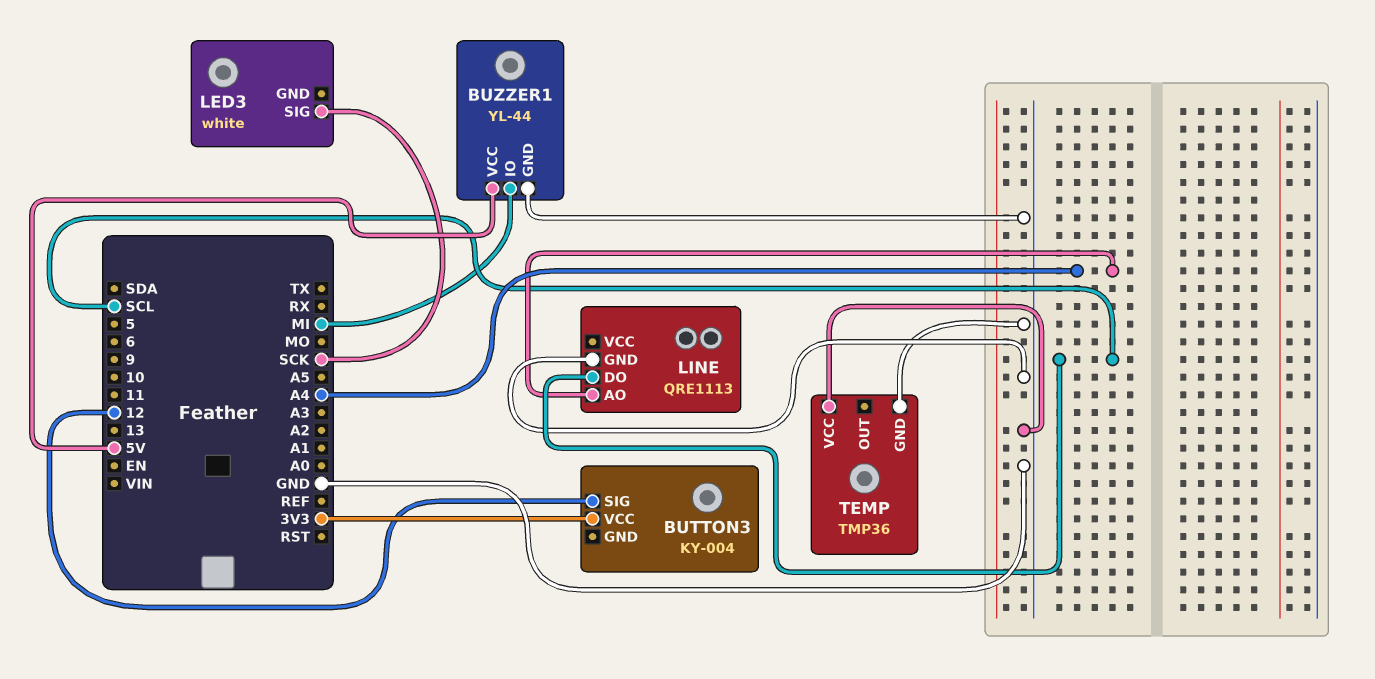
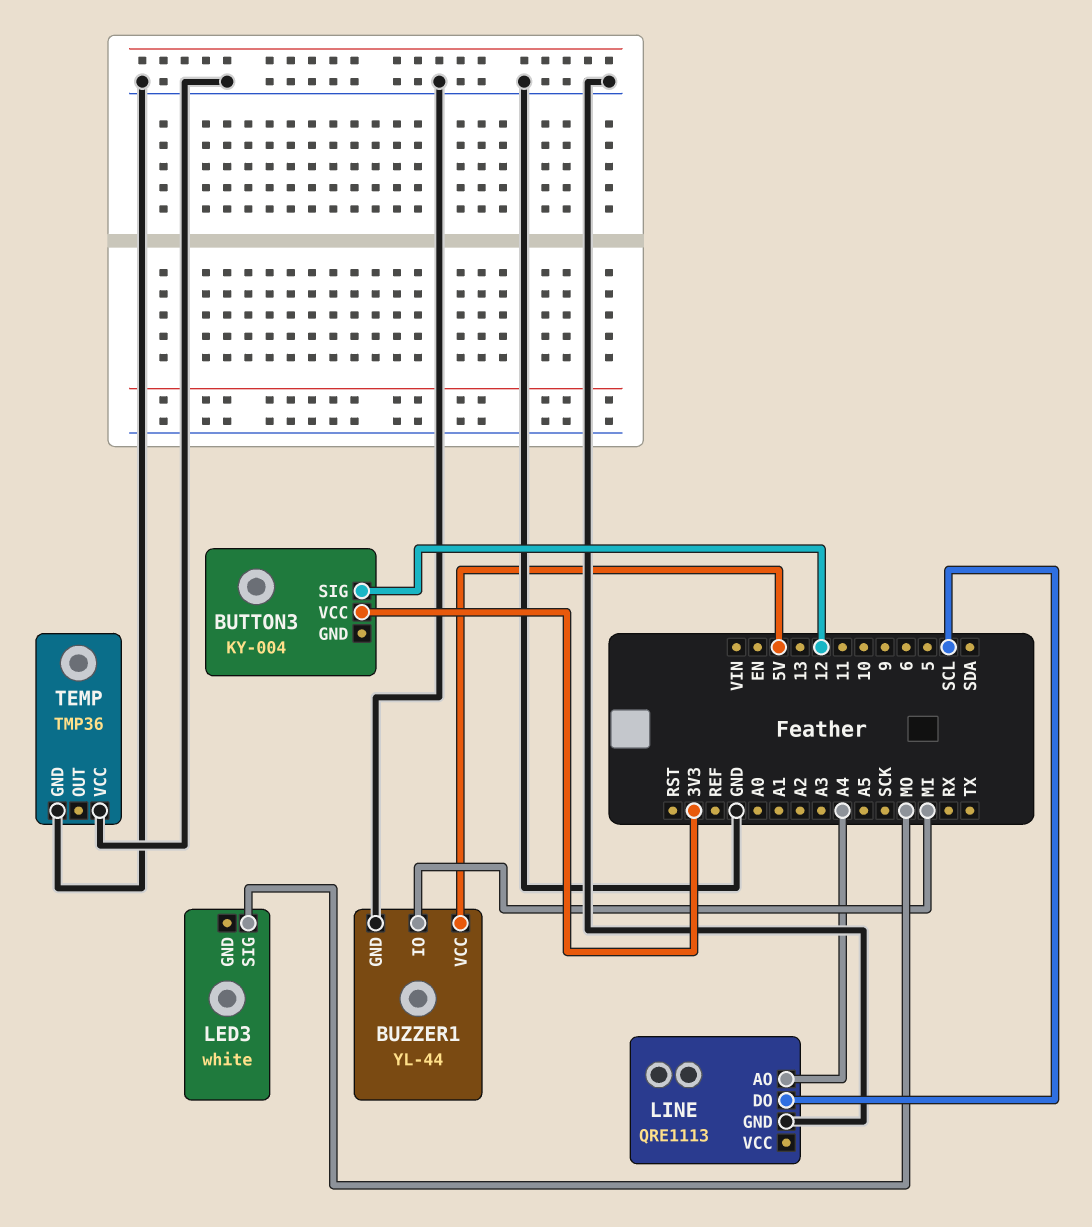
LED3 pin SIG: SCK -> MO

